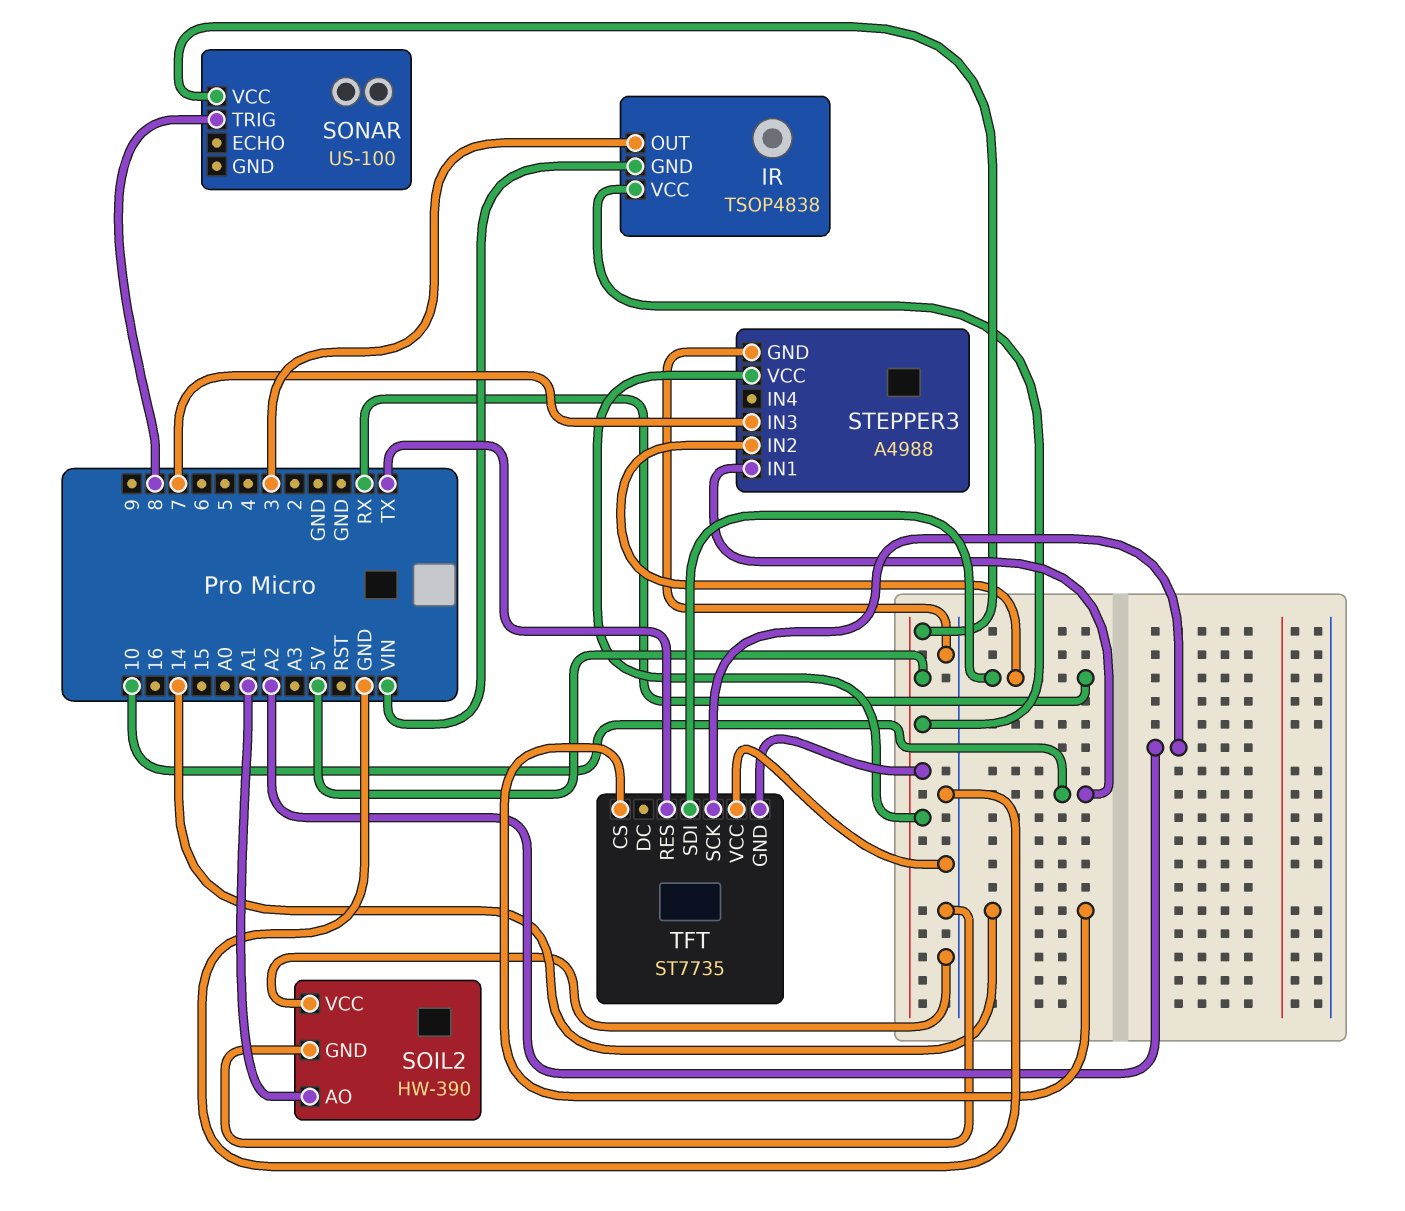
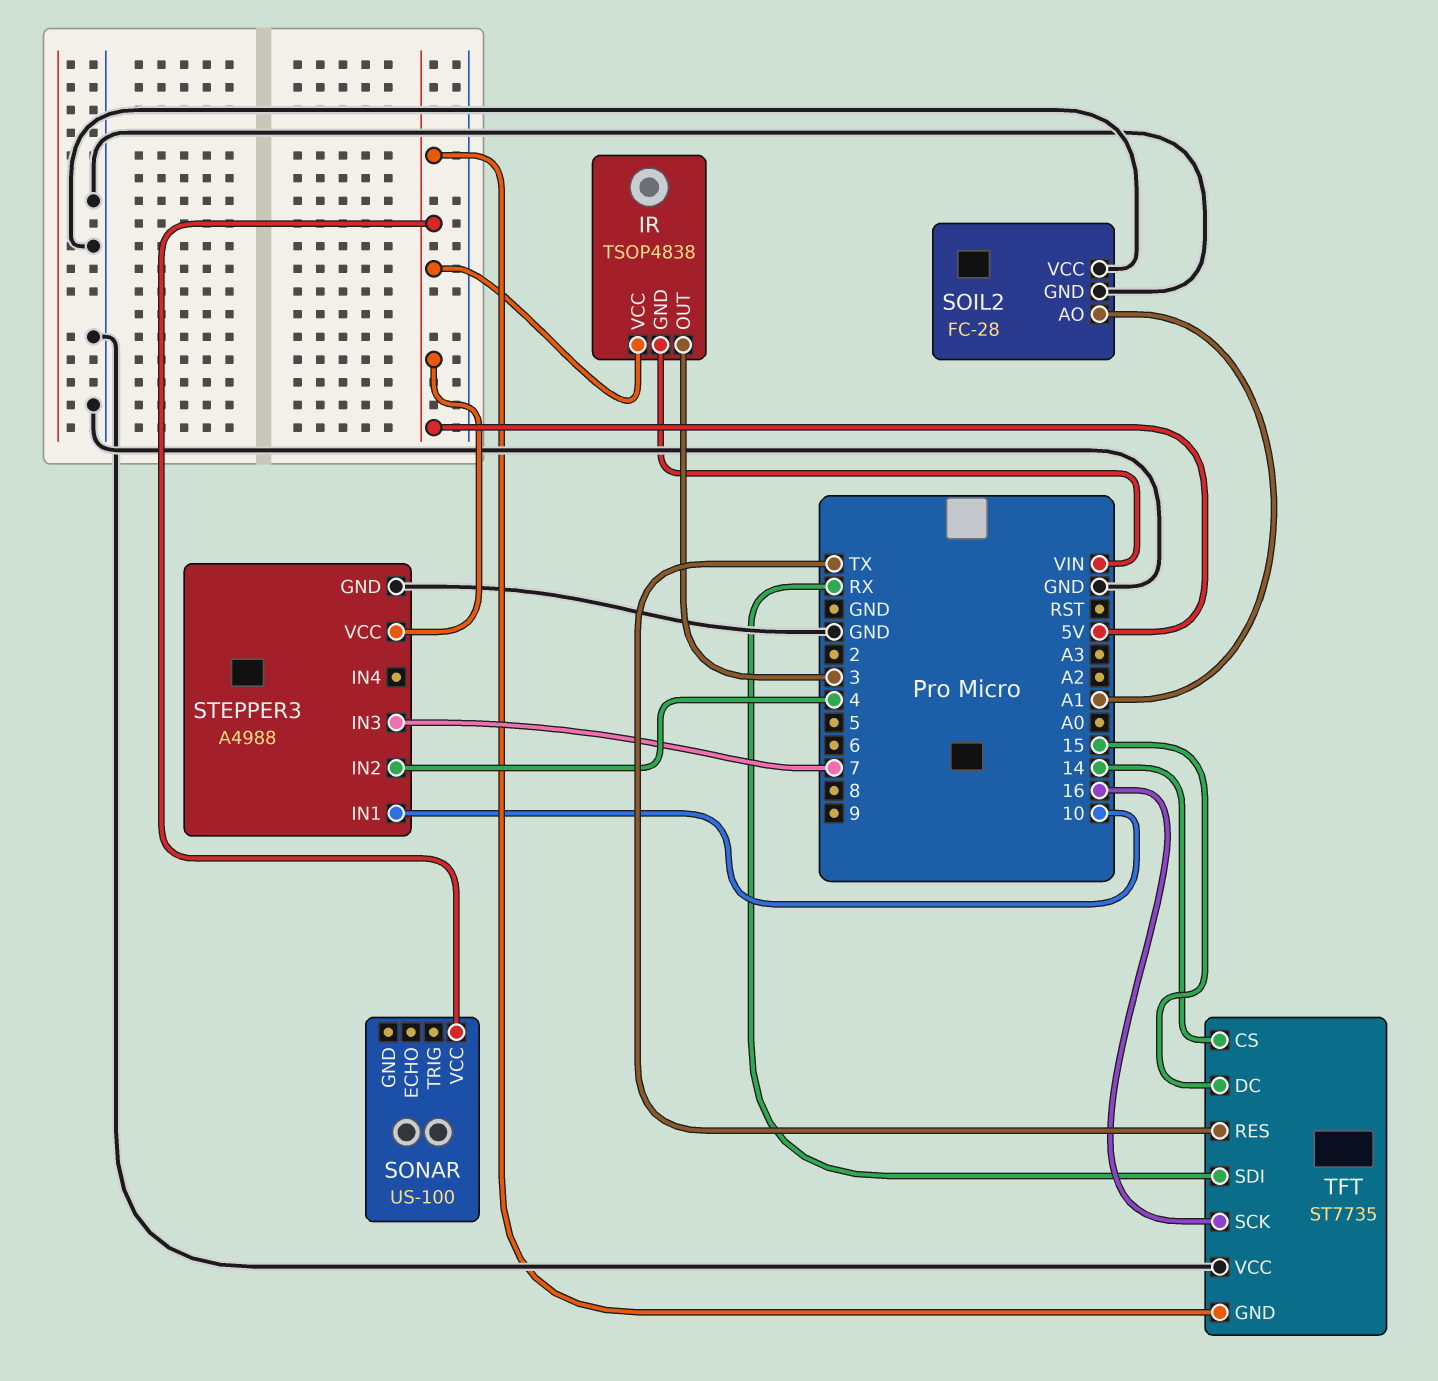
SOIL2: HW-390 -> FC-28
SONAR pin TRIG: 8 -> none
STEPPER3 pin IN2: RX -> 4
TFT pin DC: none -> 15
TFT pin SCK: A2 -> 16

